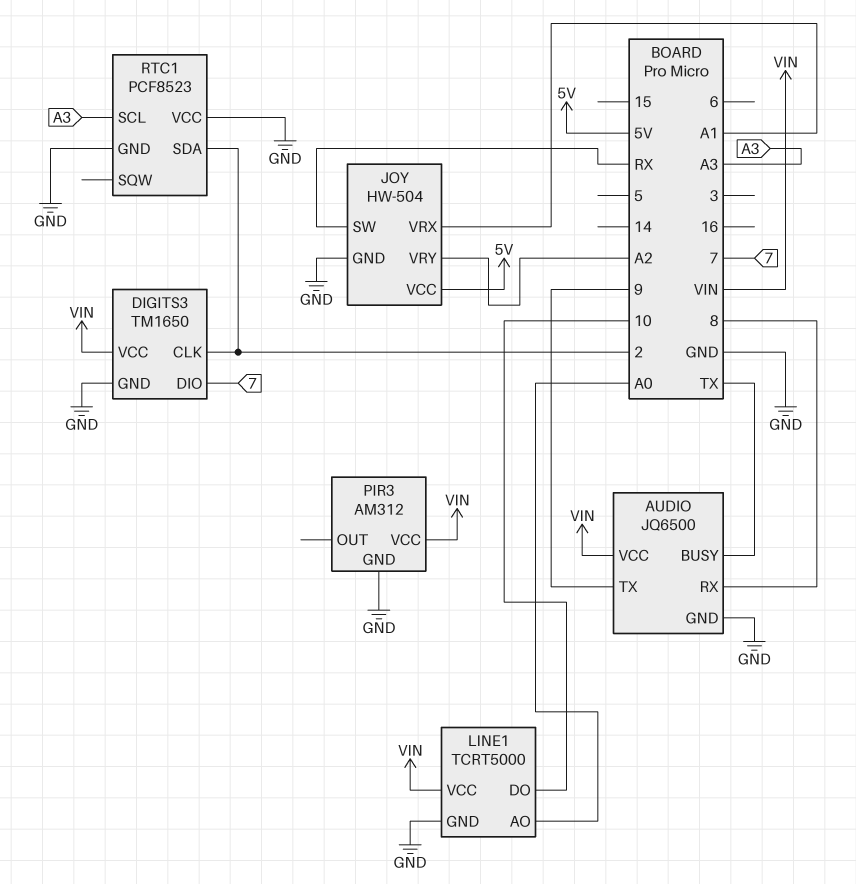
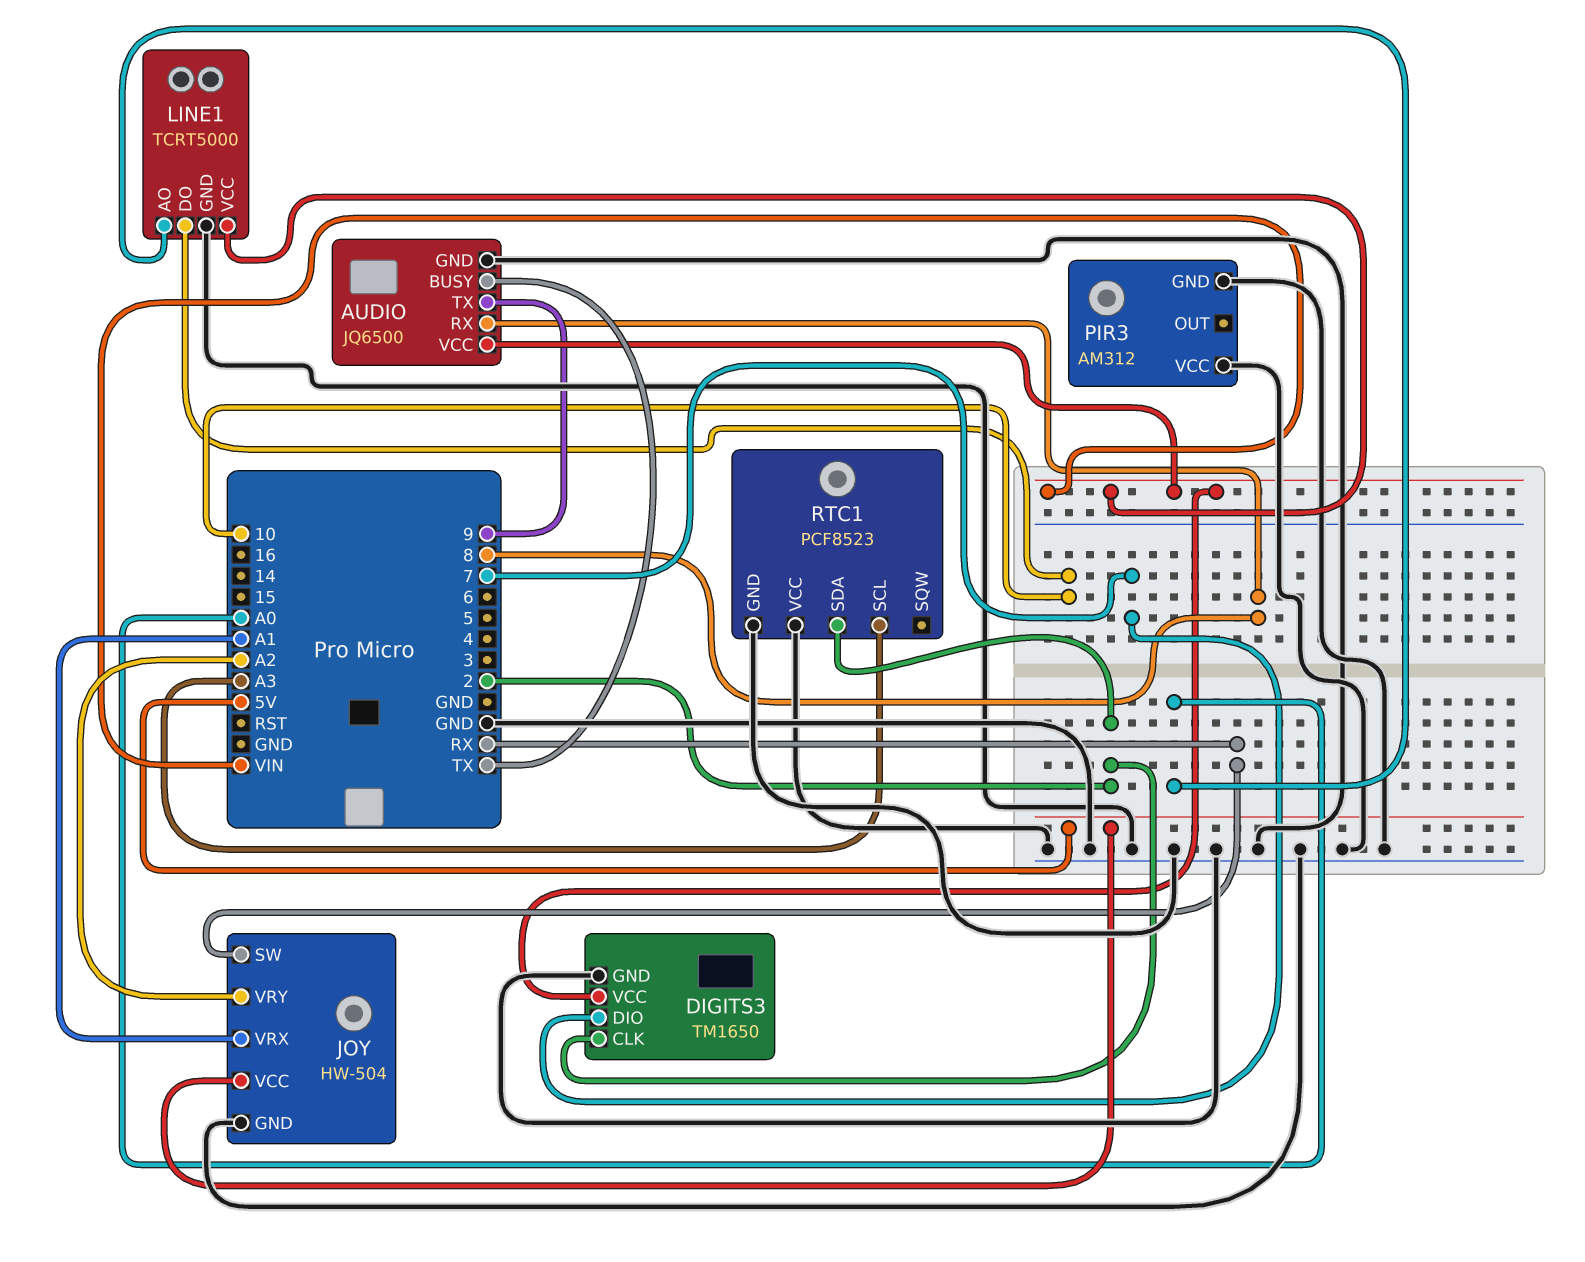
PIR3 pin VCC: VIN -> GND

